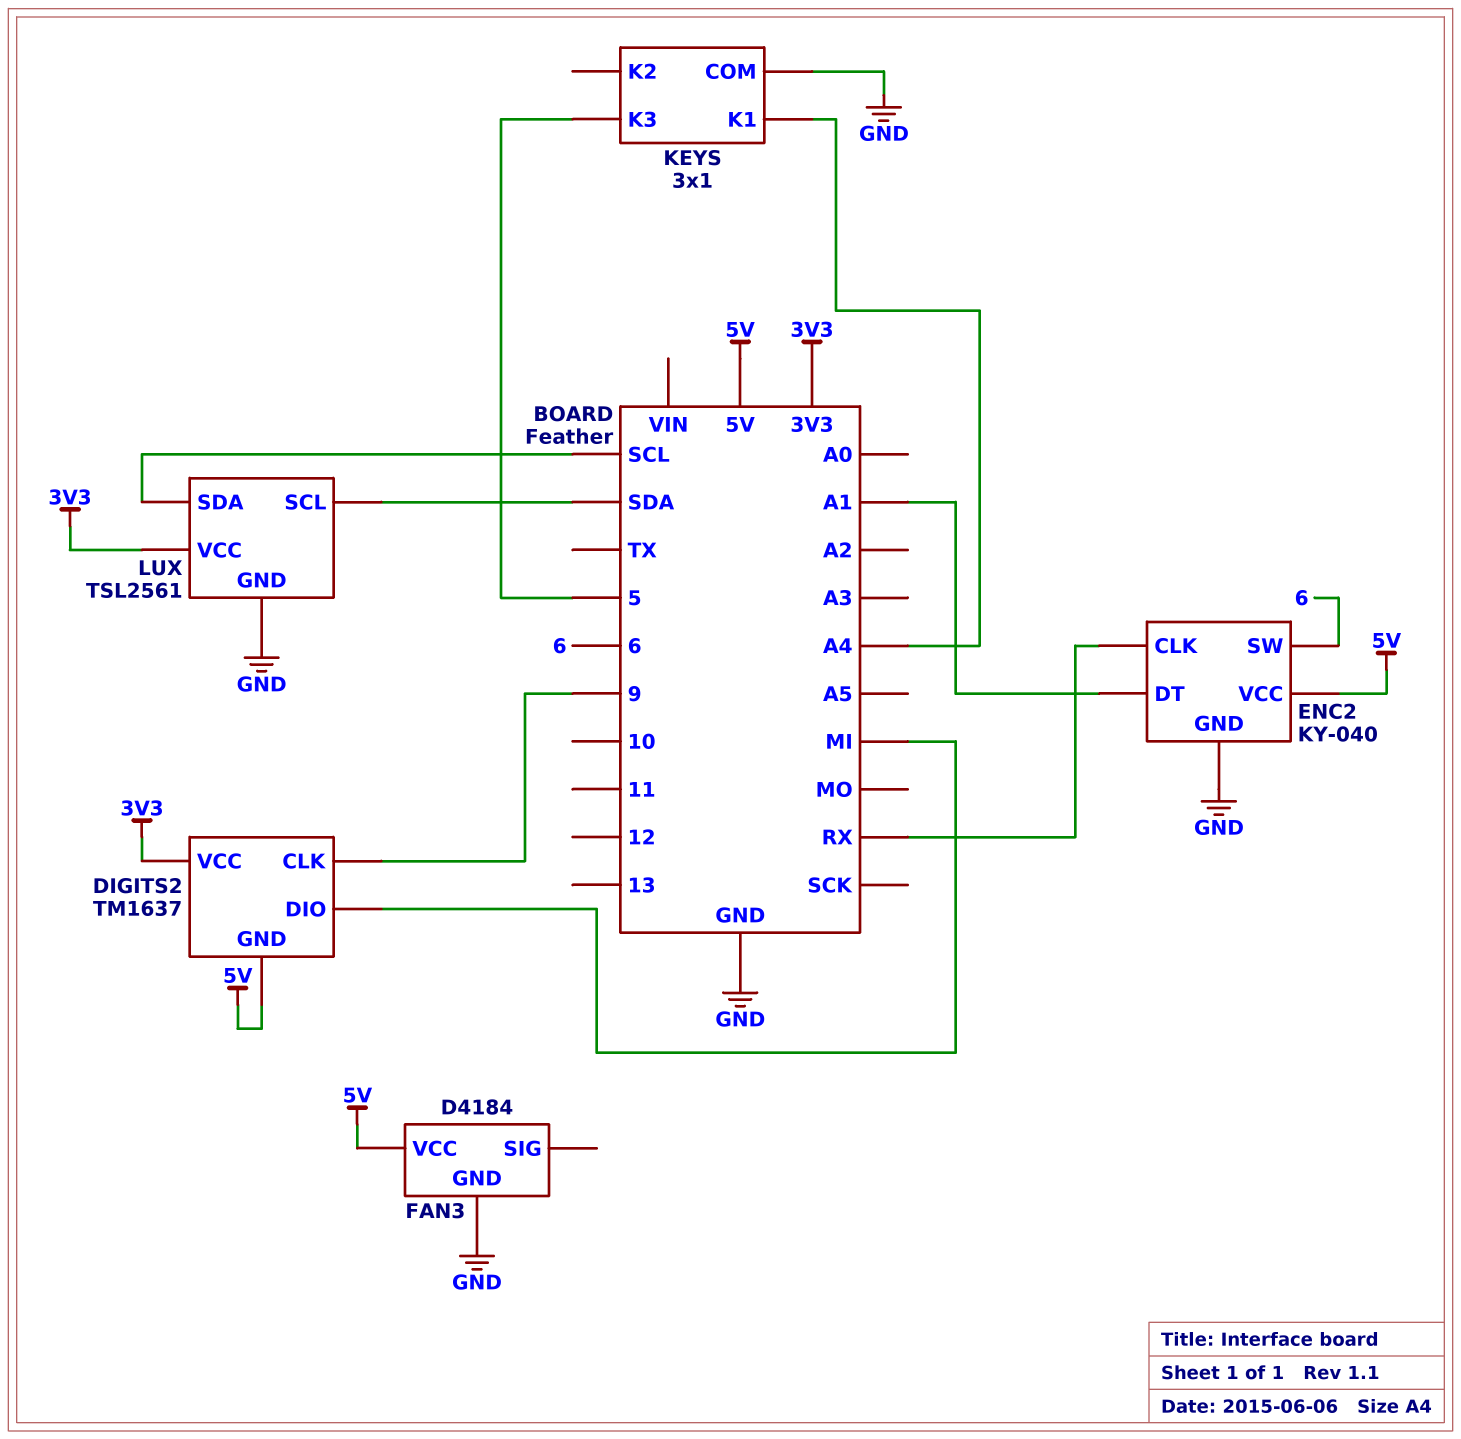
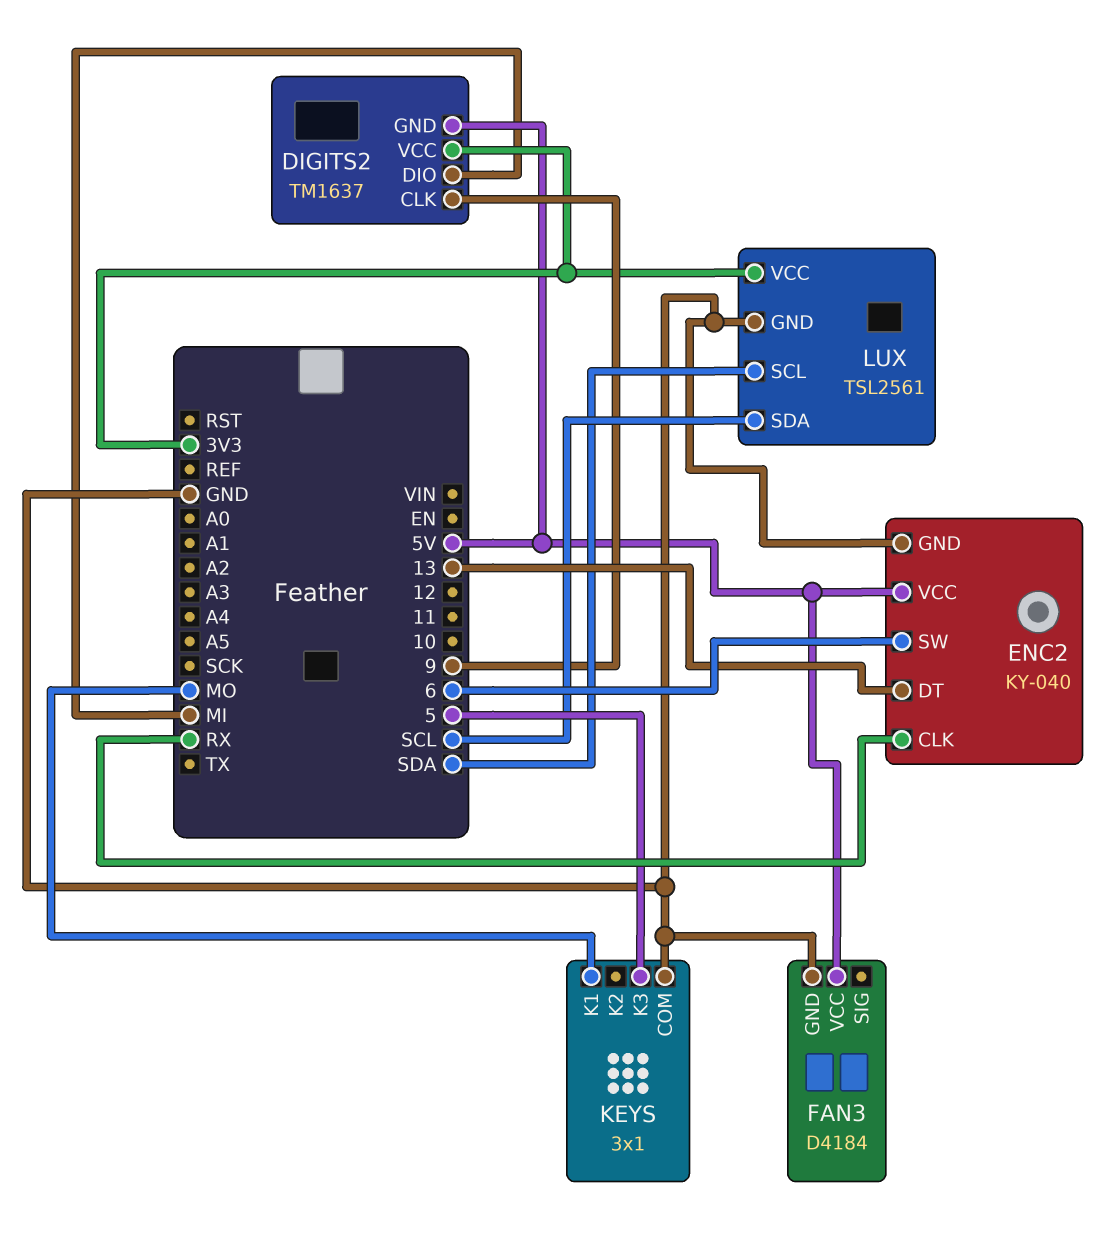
ENC2 pin DT: A1 -> 13
KEYS pin K1: A4 -> MO

